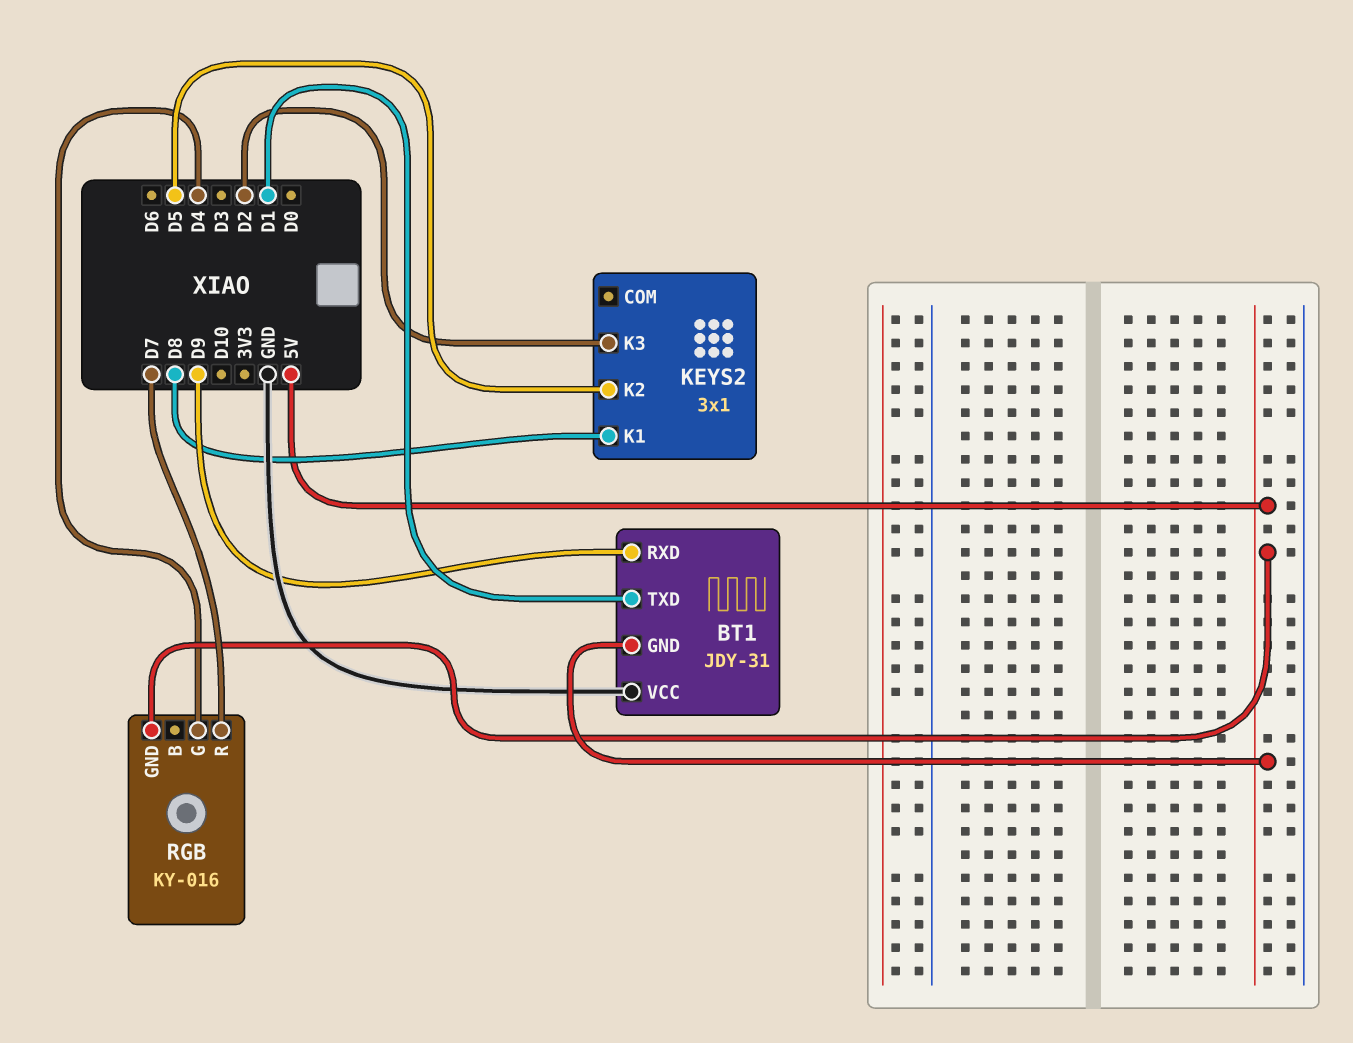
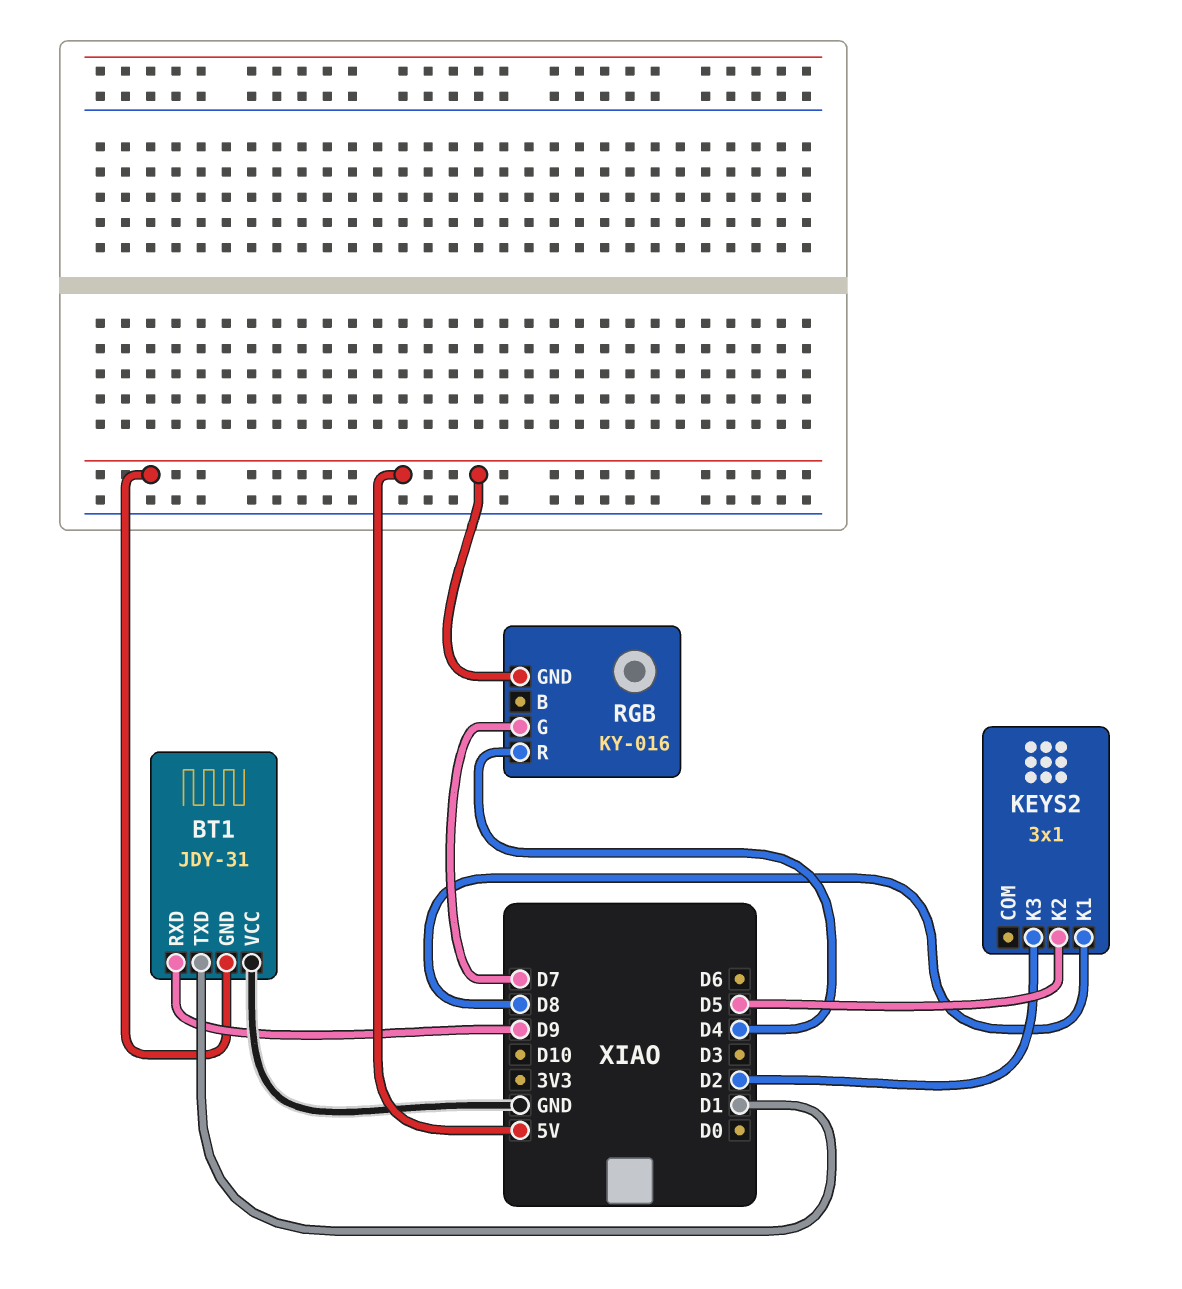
RGB pin G: D4 -> D7
RGB pin R: D7 -> D4

